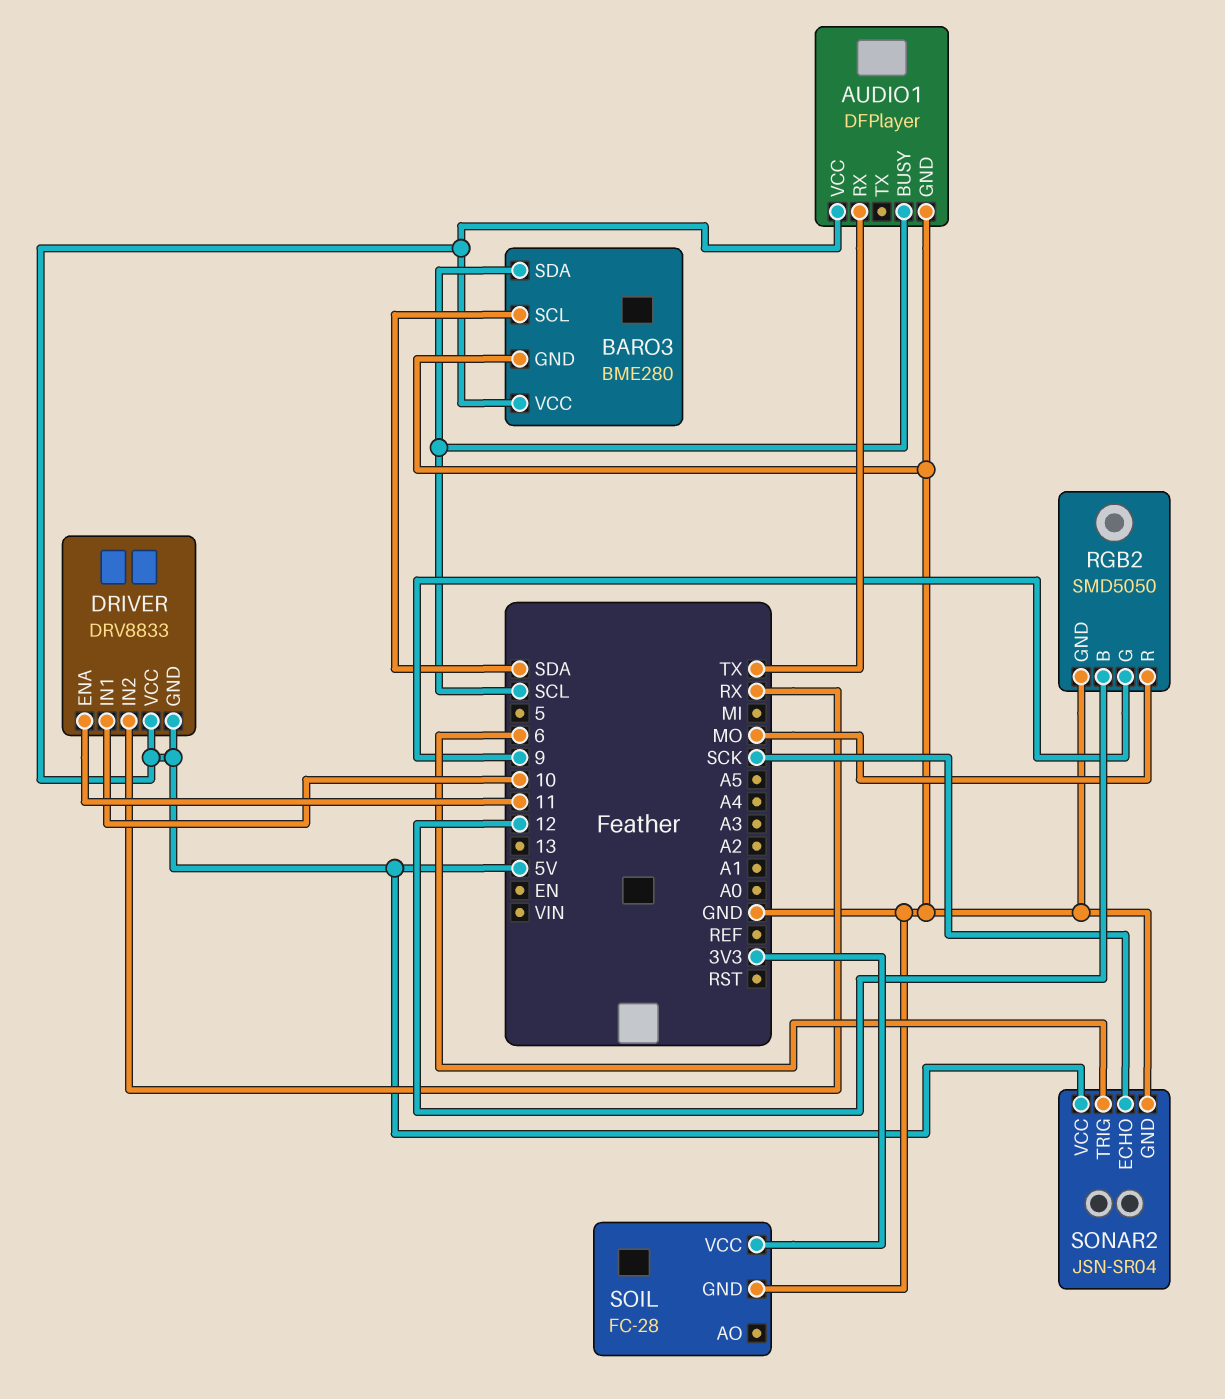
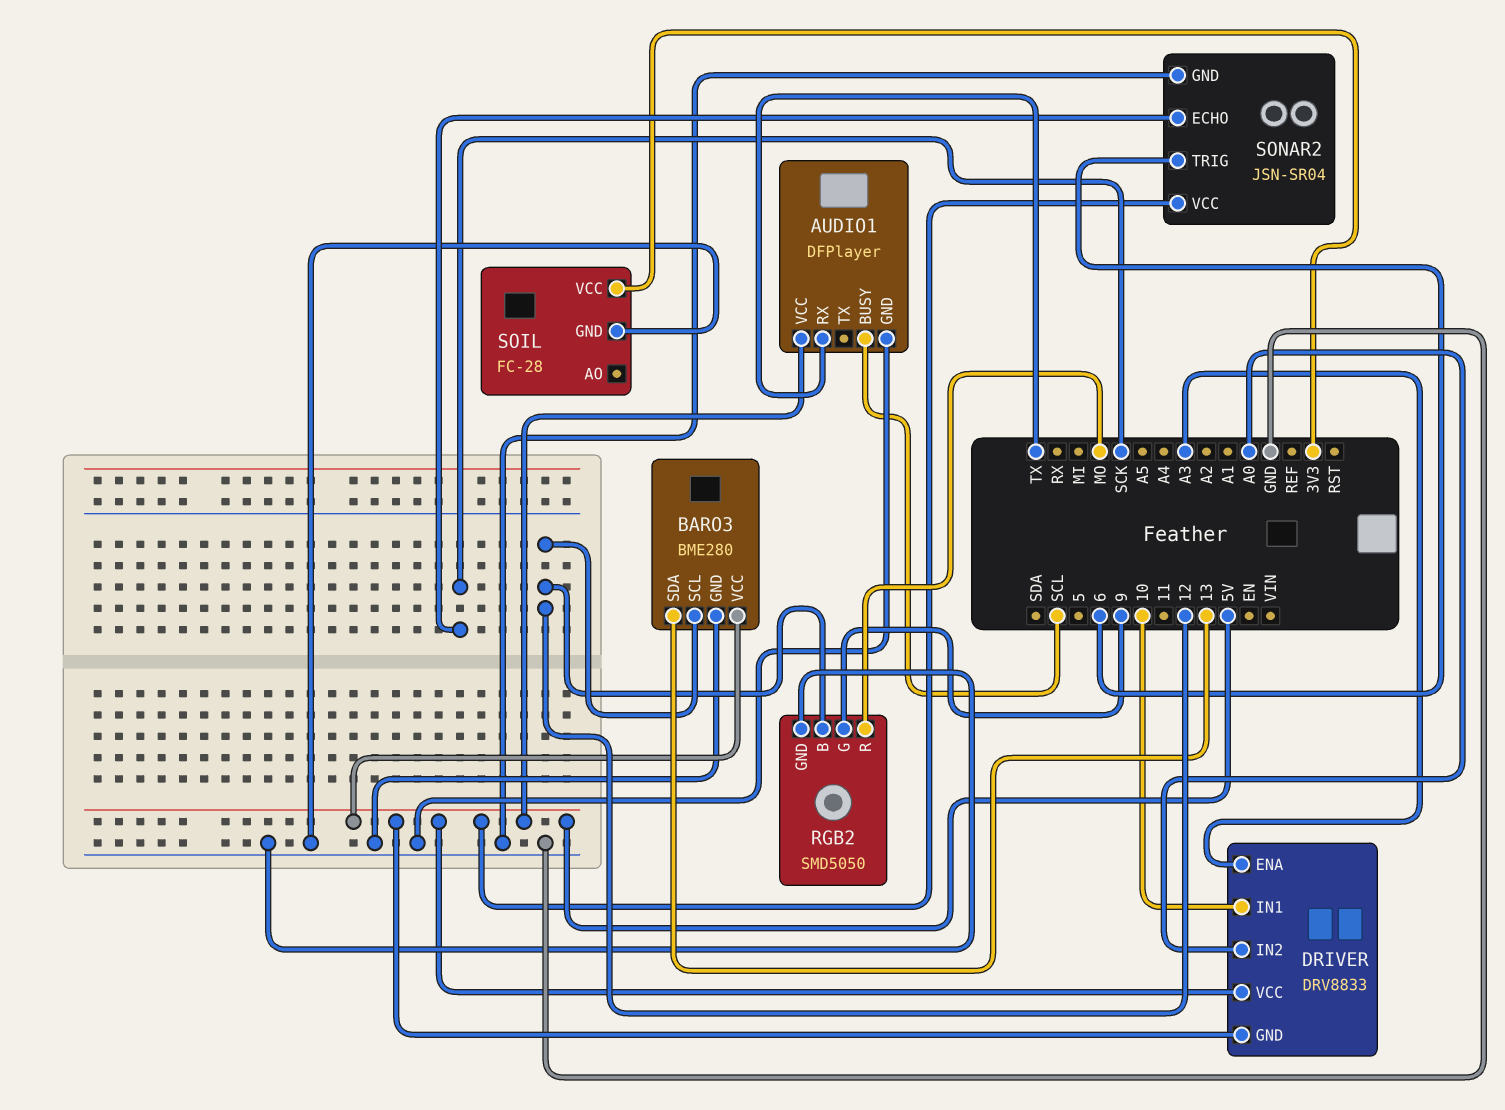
BARO3 pin SCL: SDA -> 12
BARO3 pin SDA: SCL -> 13
DRIVER pin ENA: 11 -> A3
DRIVER pin IN2: RX -> A0

